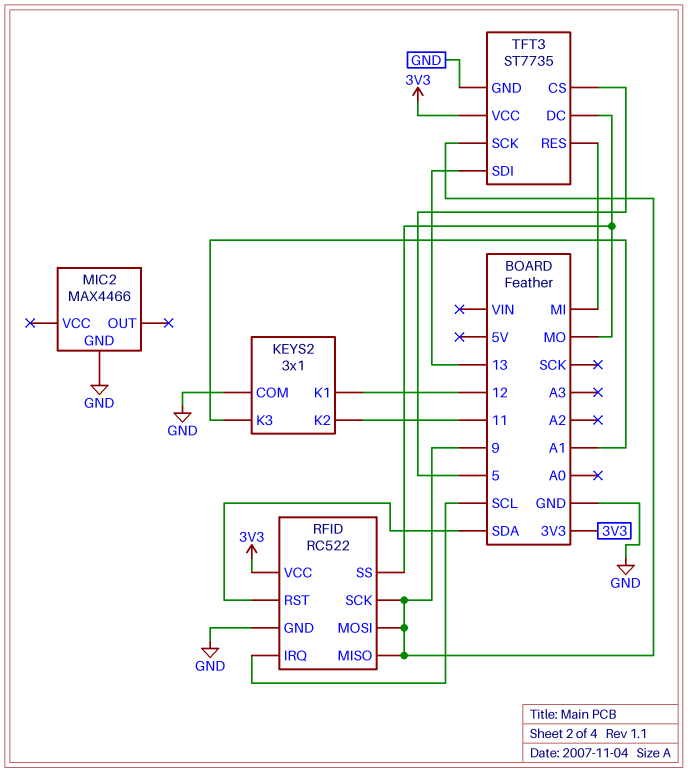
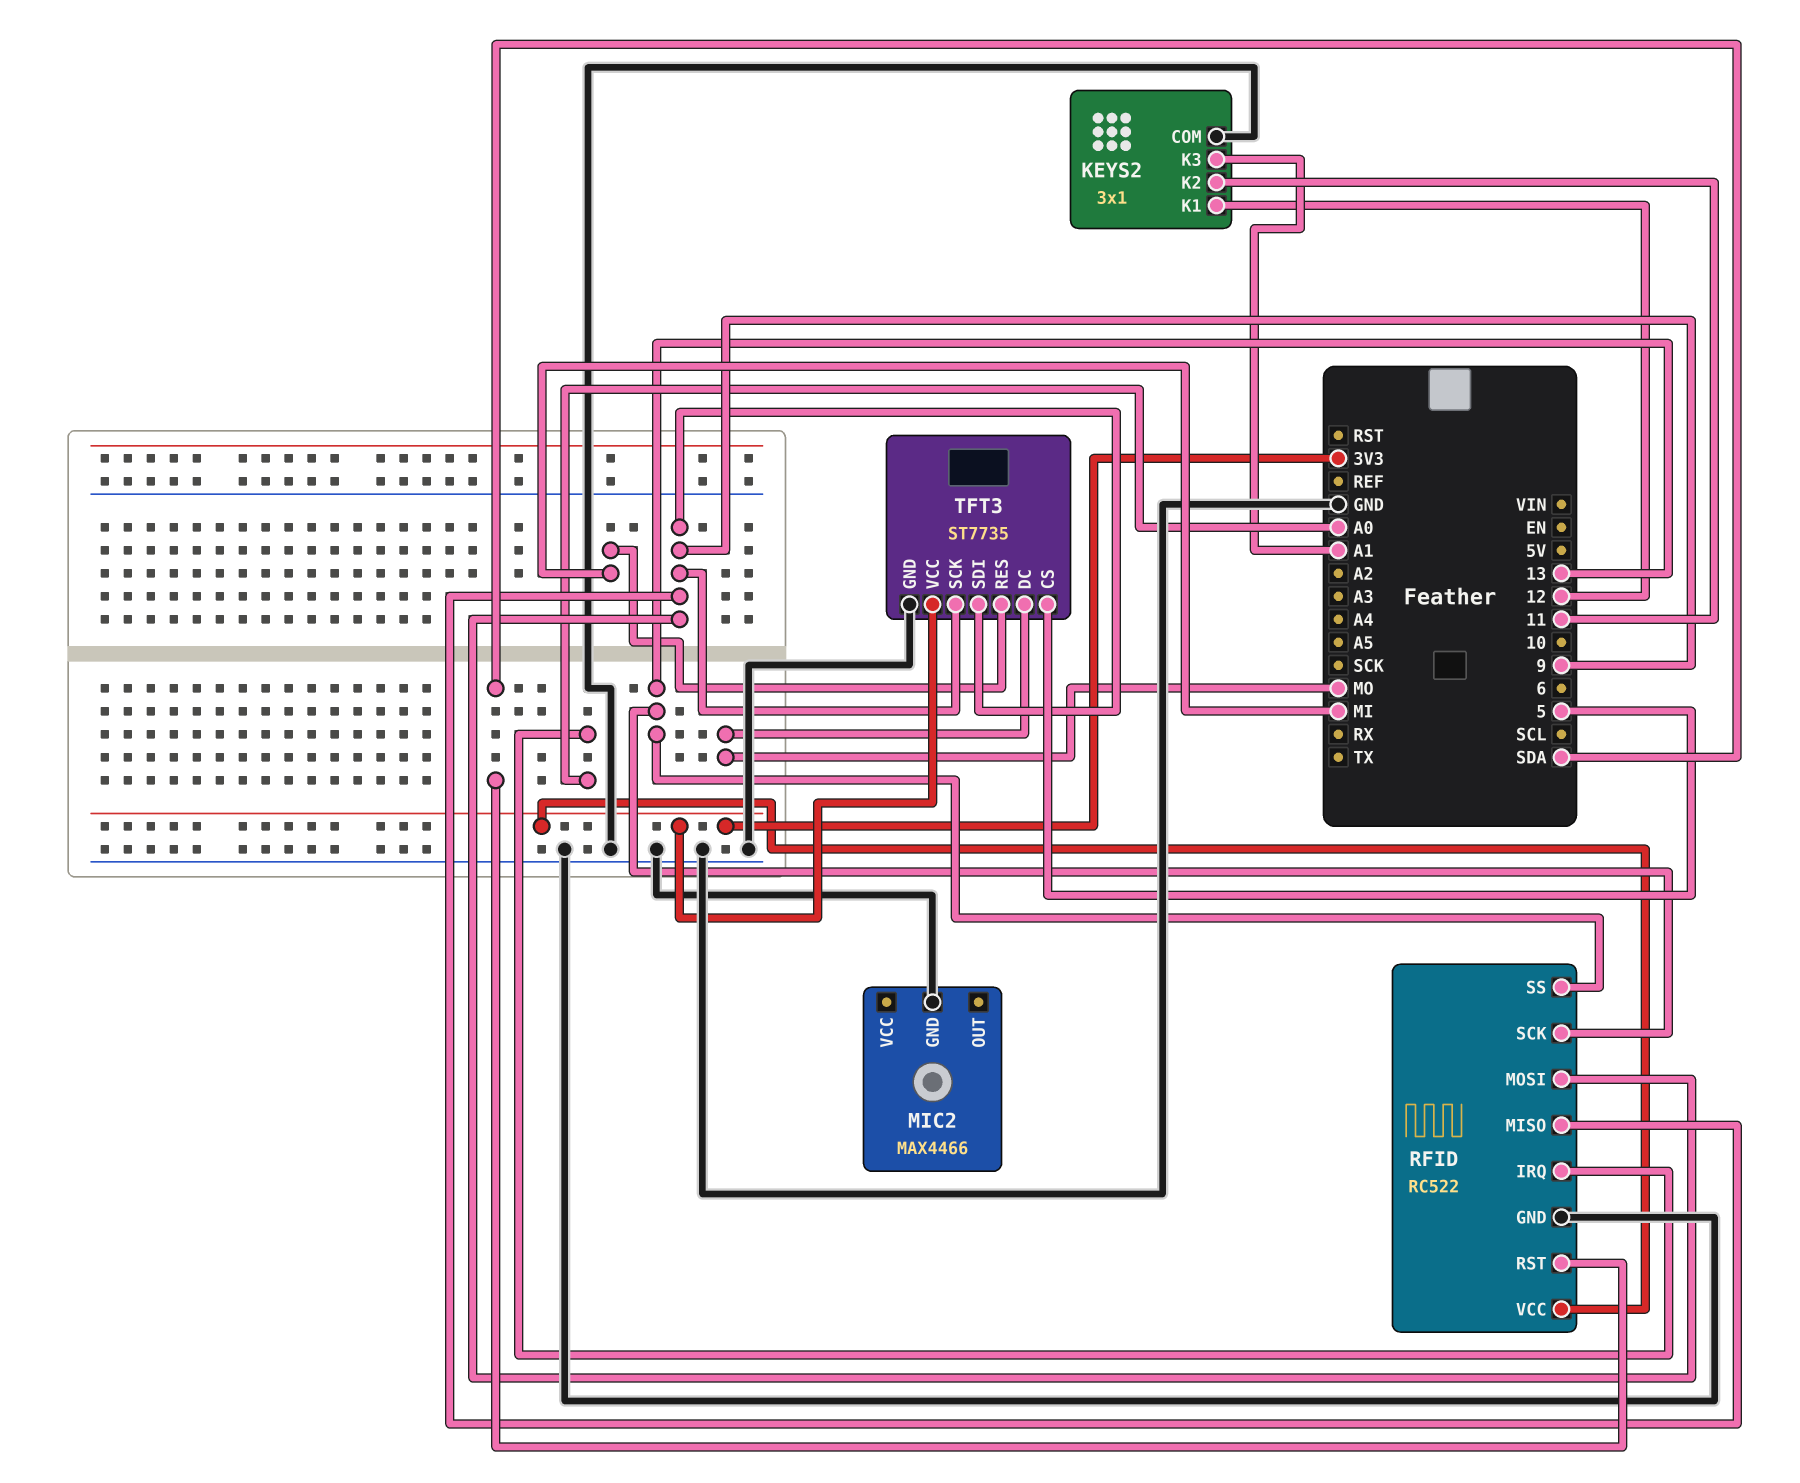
RFID pin IRQ: SCL -> A0
RFID pin SCK: 9 -> 13
RFID pin SS: MO -> 13
TFT3 pin SDI: 13 -> 9

